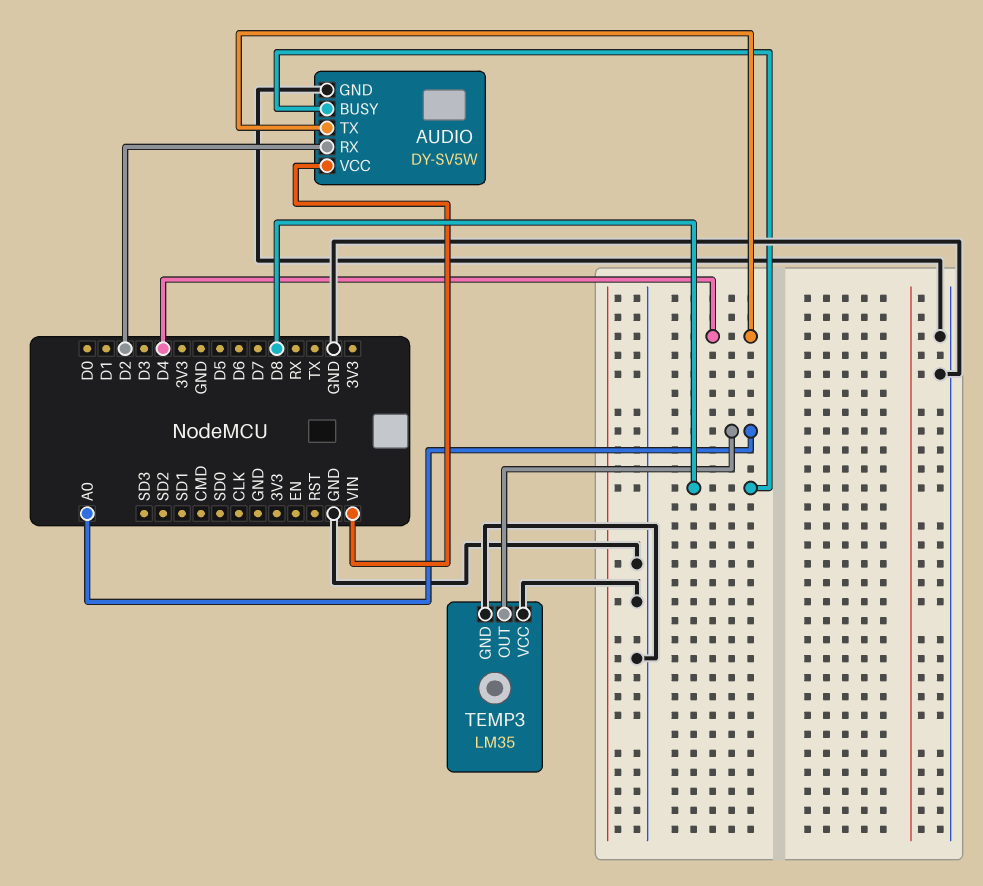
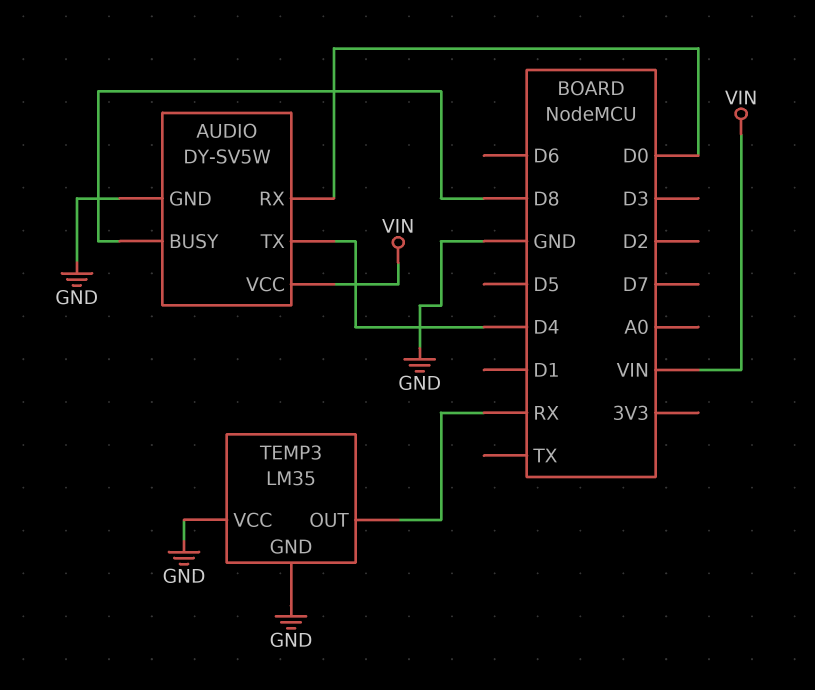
AUDIO pin RX: D2 -> D0
TEMP3 pin OUT: A0 -> RX

